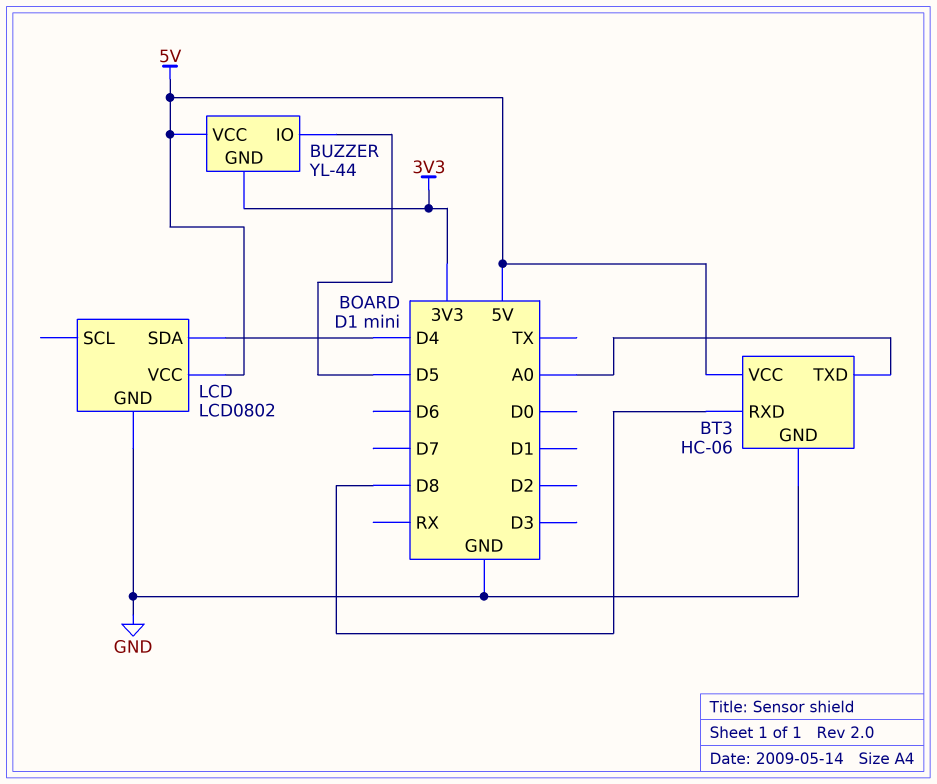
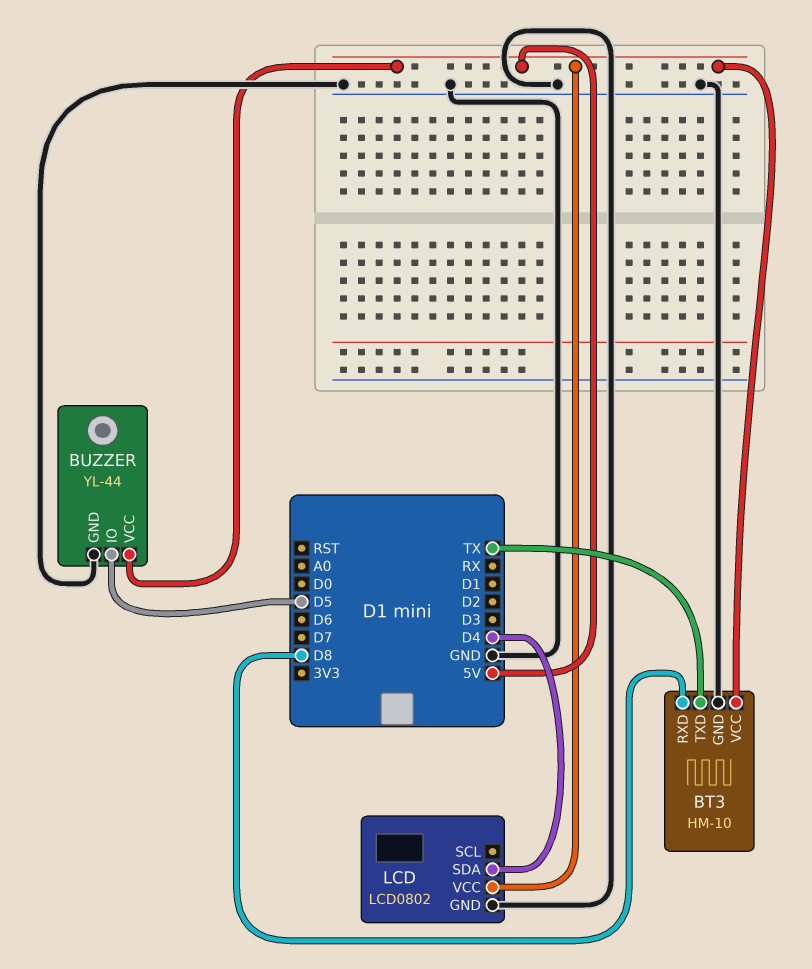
BT3: HC-06 -> HM-10
BT3 pin TXD: A0 -> TX
BUZZER pin GND: 3V3 -> GND

